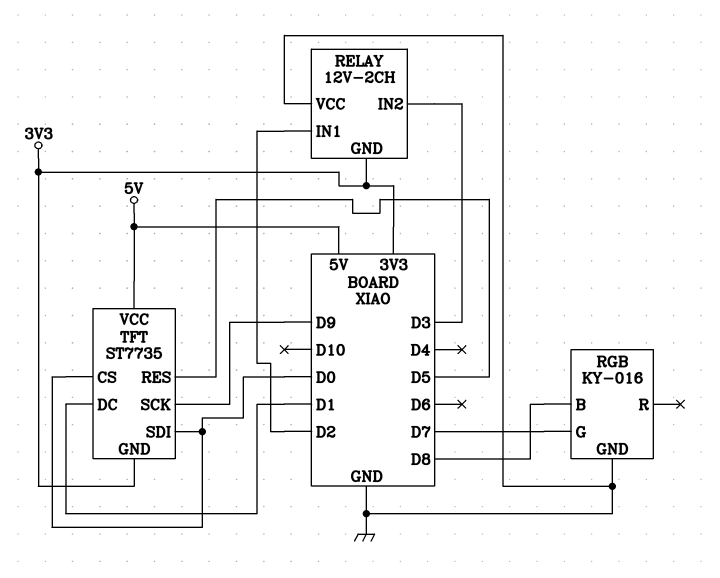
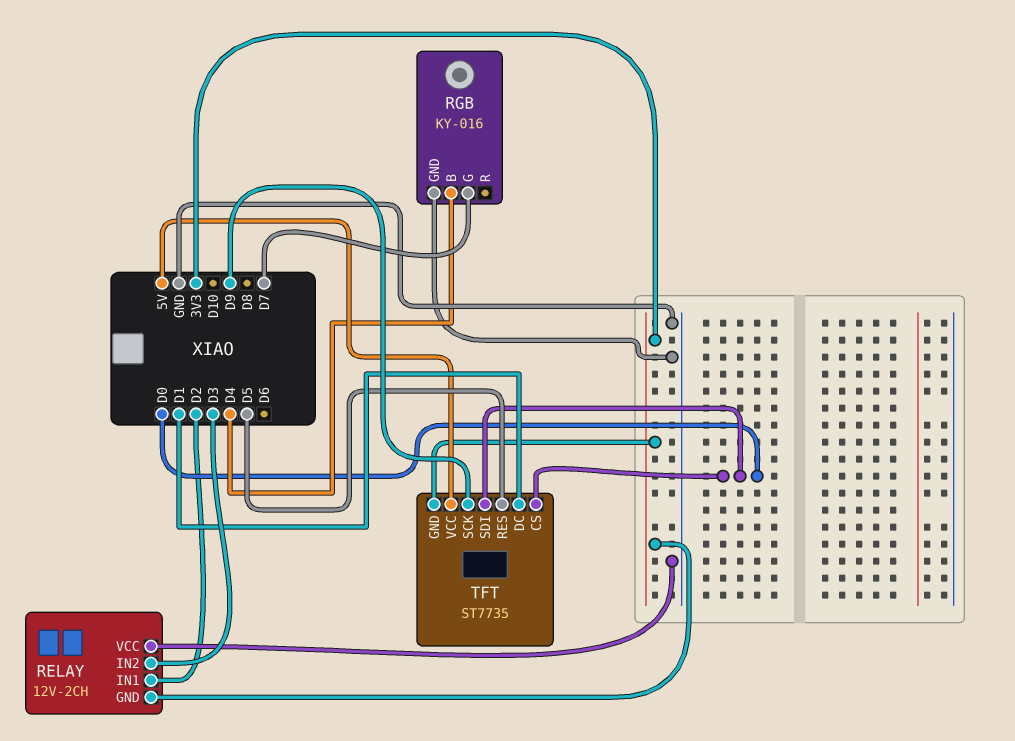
RGB pin B: D8 -> D4

